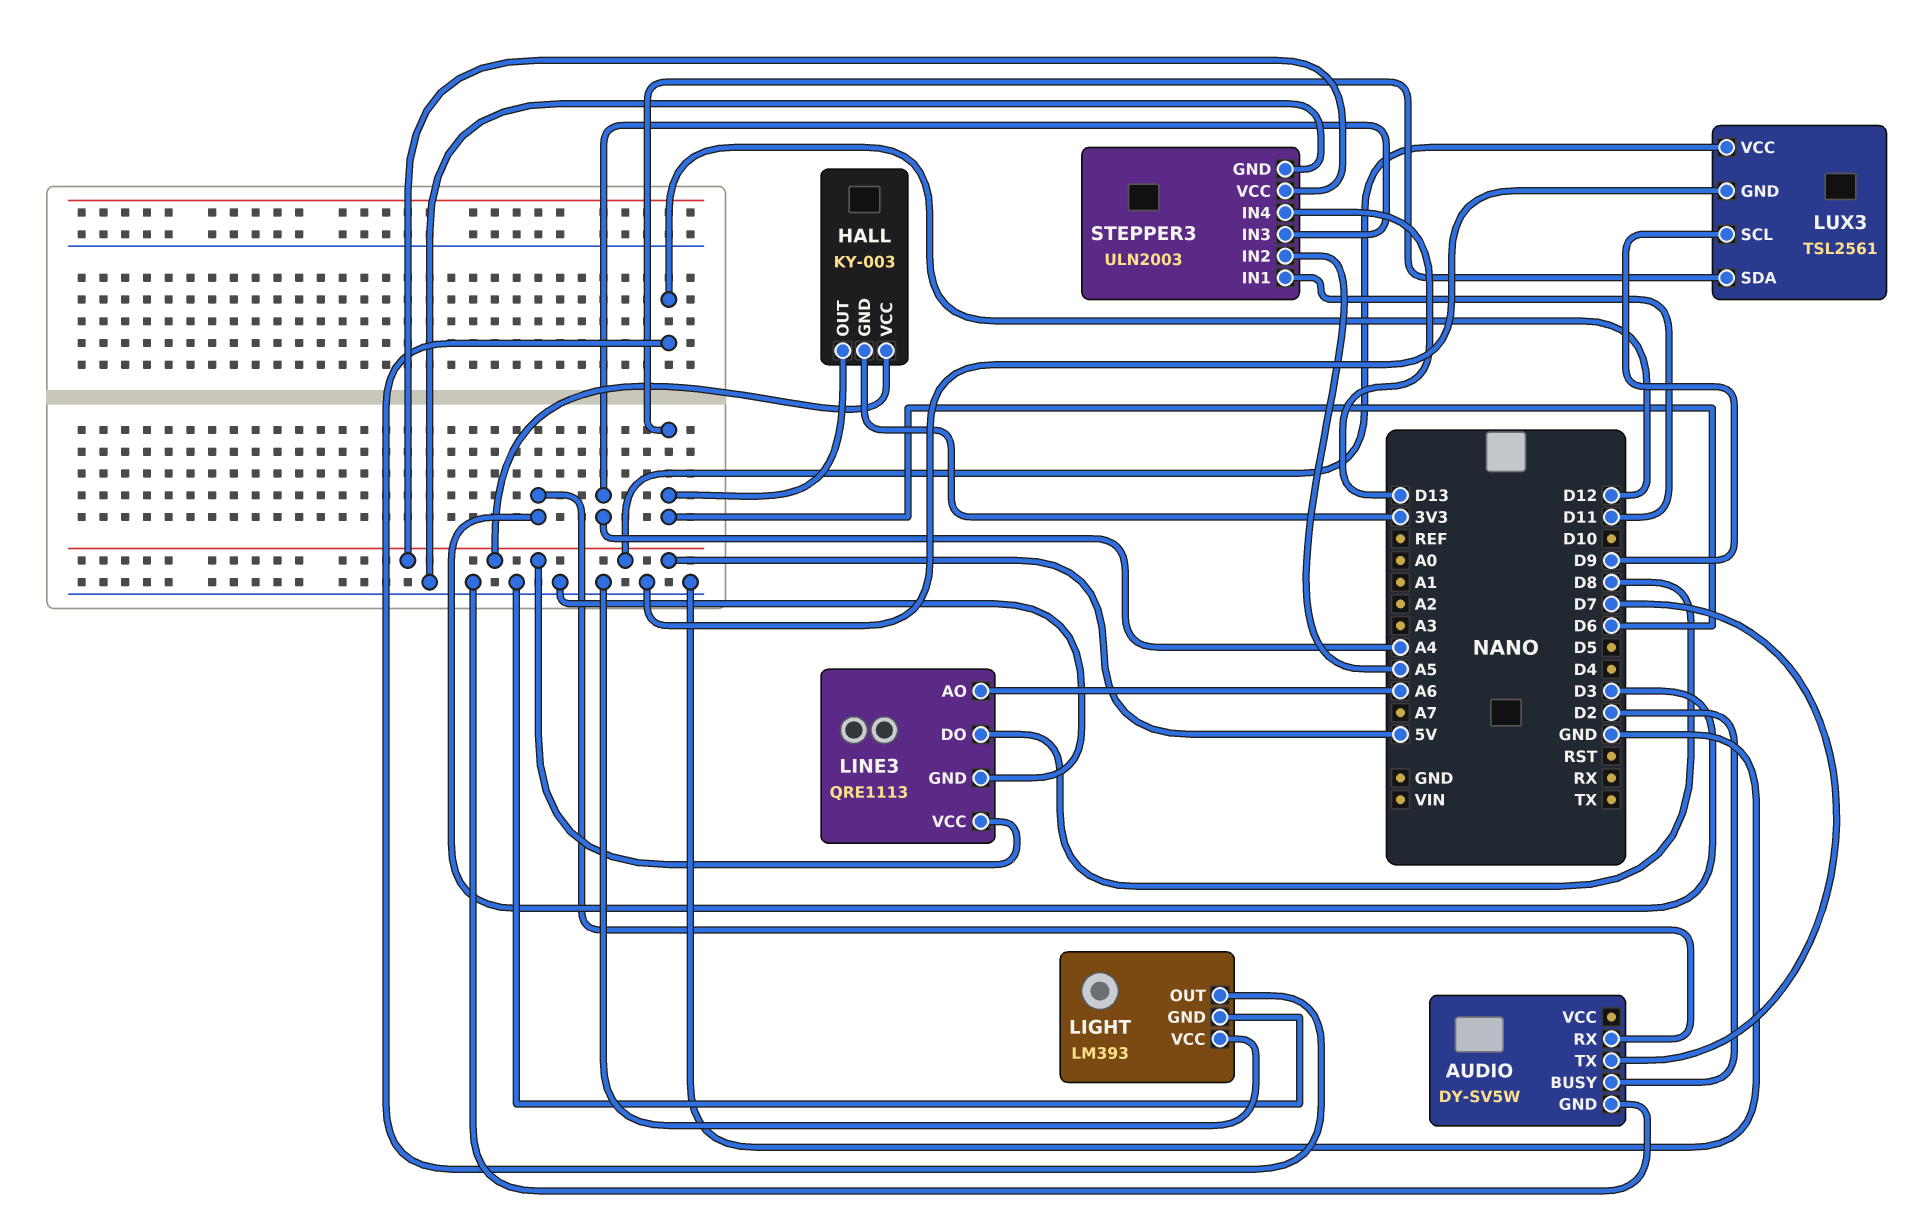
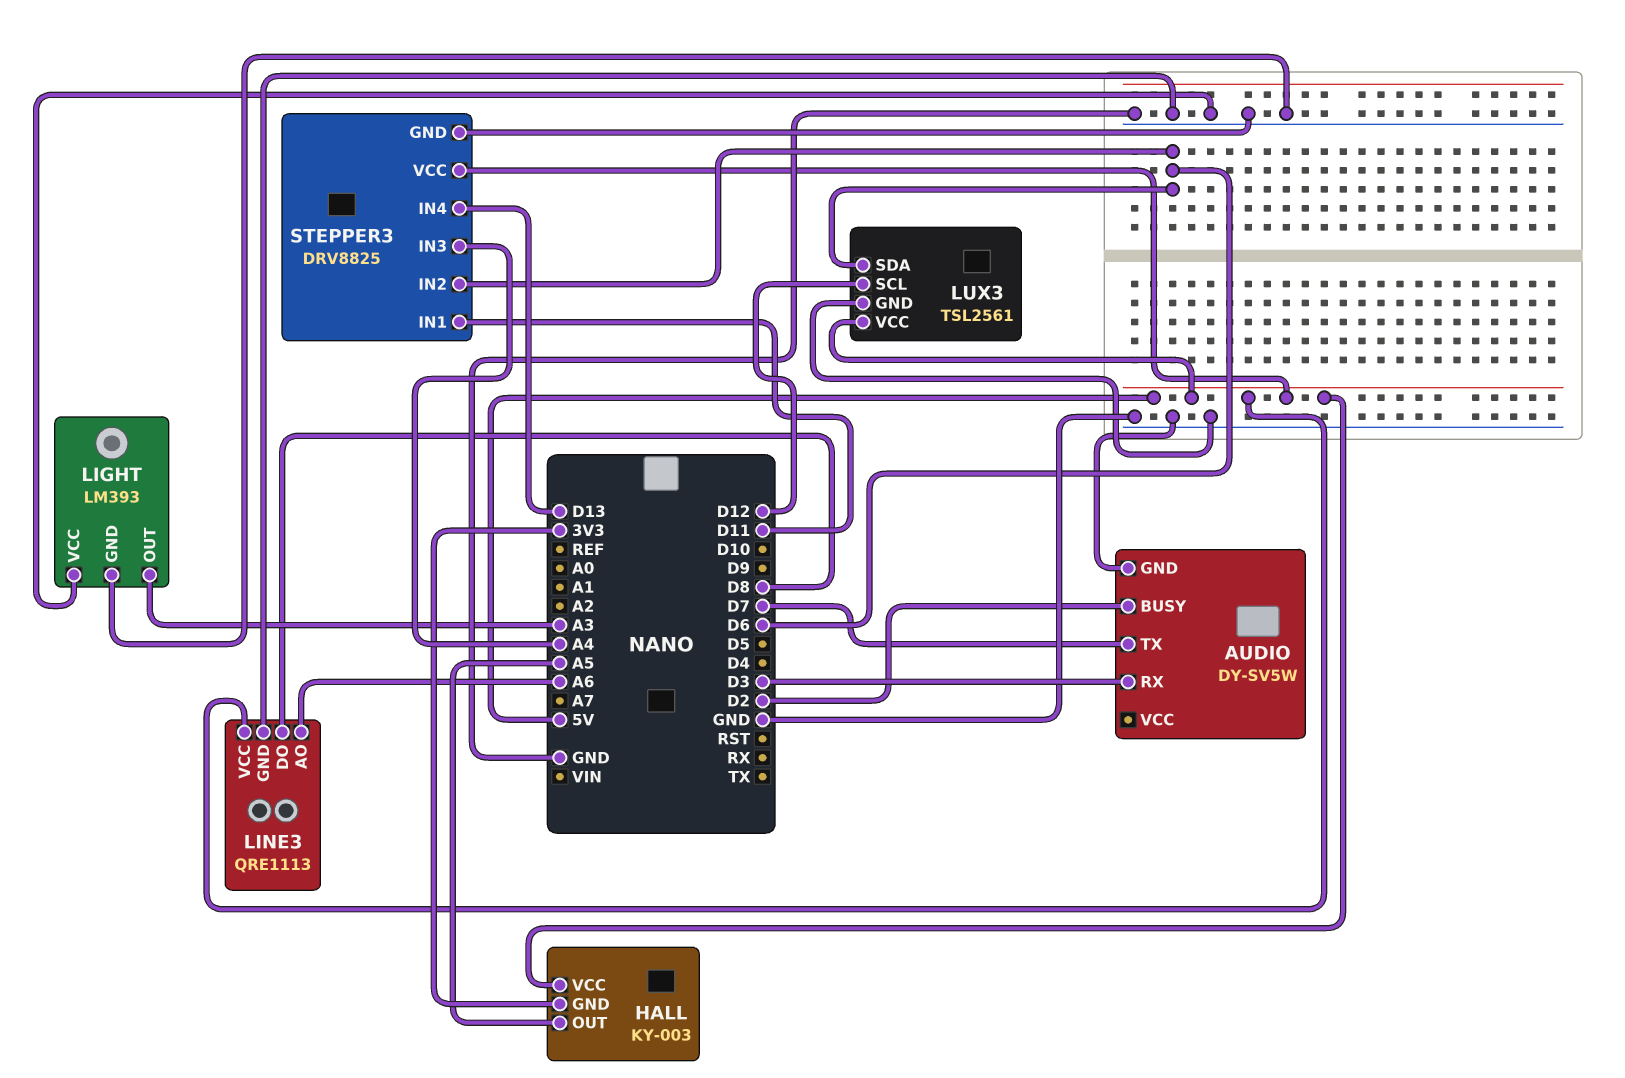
HALL pin OUT: D6 -> A5
LIGHT pin OUT: D12 -> A3
LUX3 pin SCL: D9 -> D12
STEPPER3: ULN2003 -> DRV8825
STEPPER3 pin IN2: A5 -> D6

